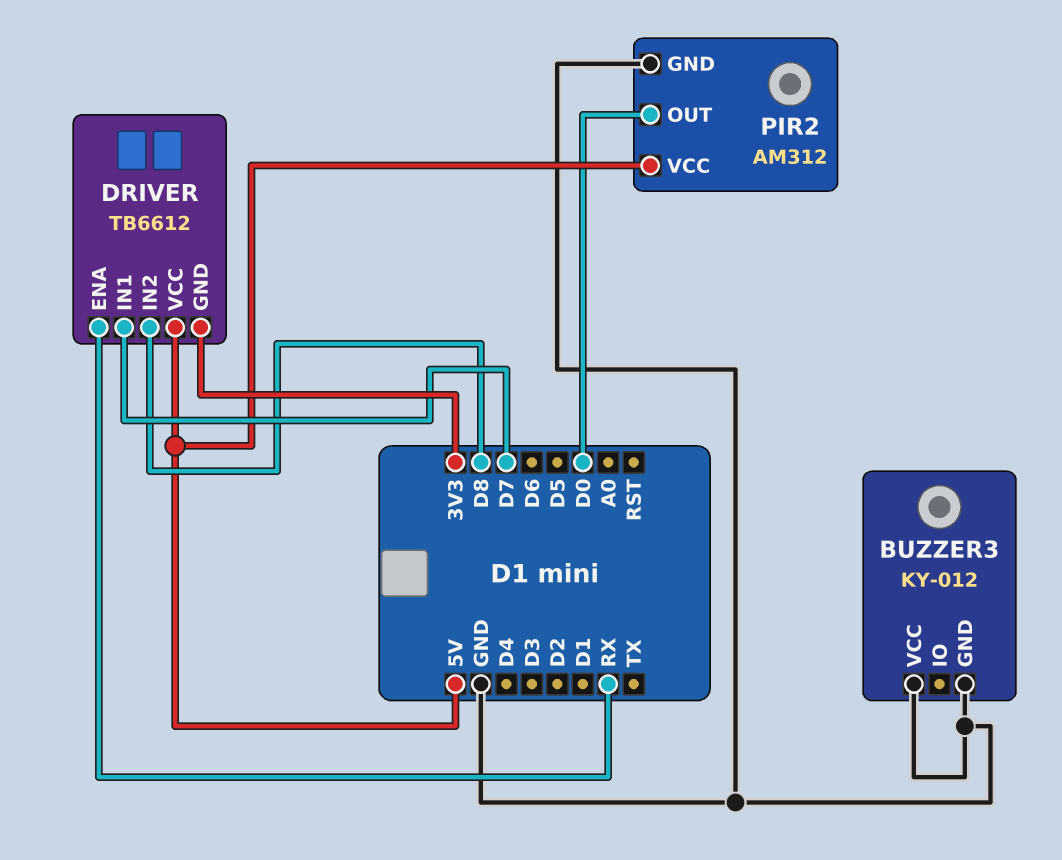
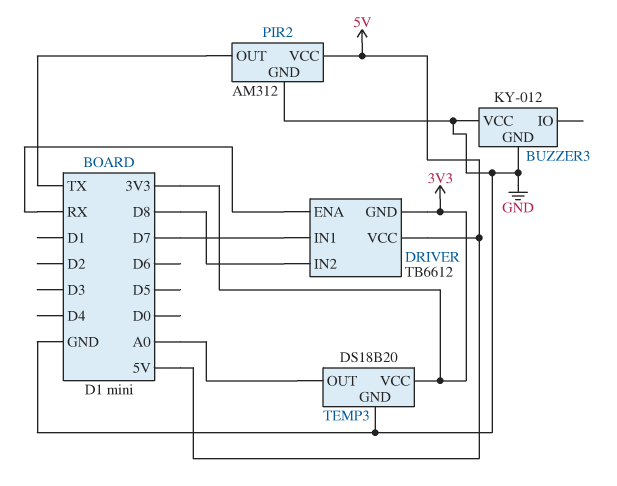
PIR2 pin OUT: D0 -> TX
TEMP3: none -> DS18B20
TEMP3 pin GND: none -> GND
TEMP3 pin OUT: none -> A0
TEMP3 pin VCC: none -> 3V3

